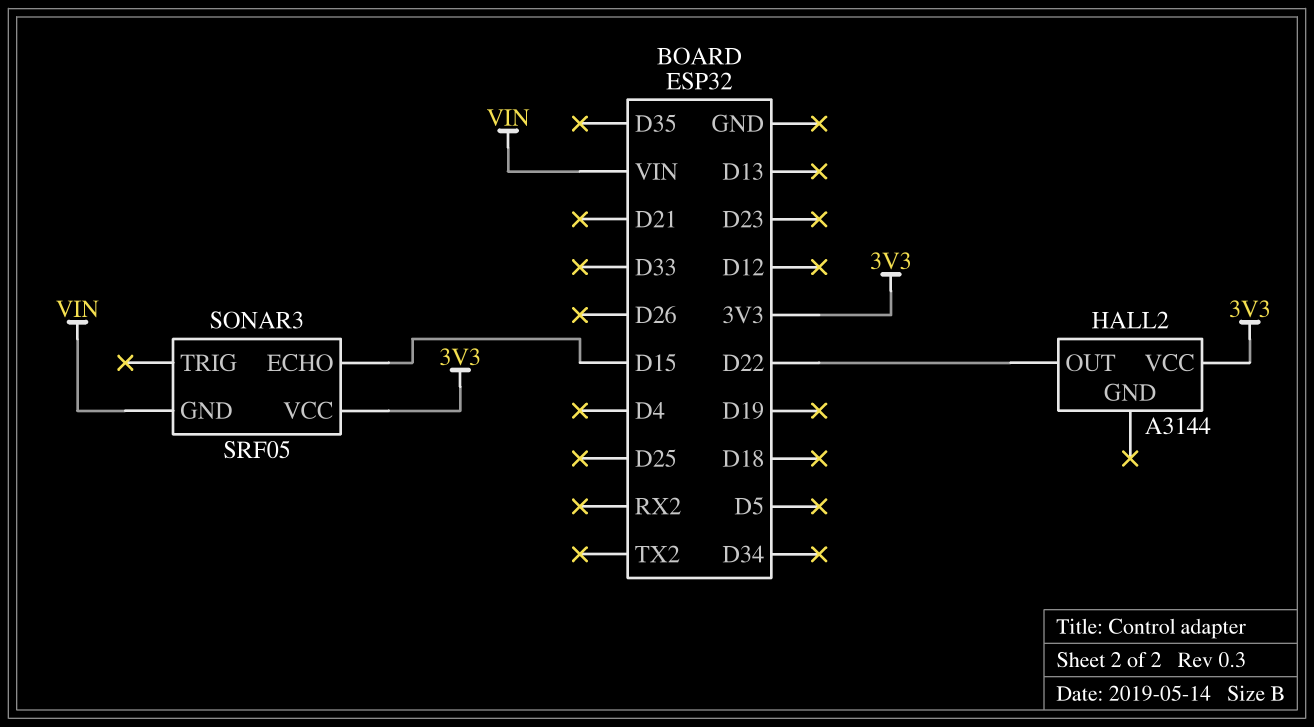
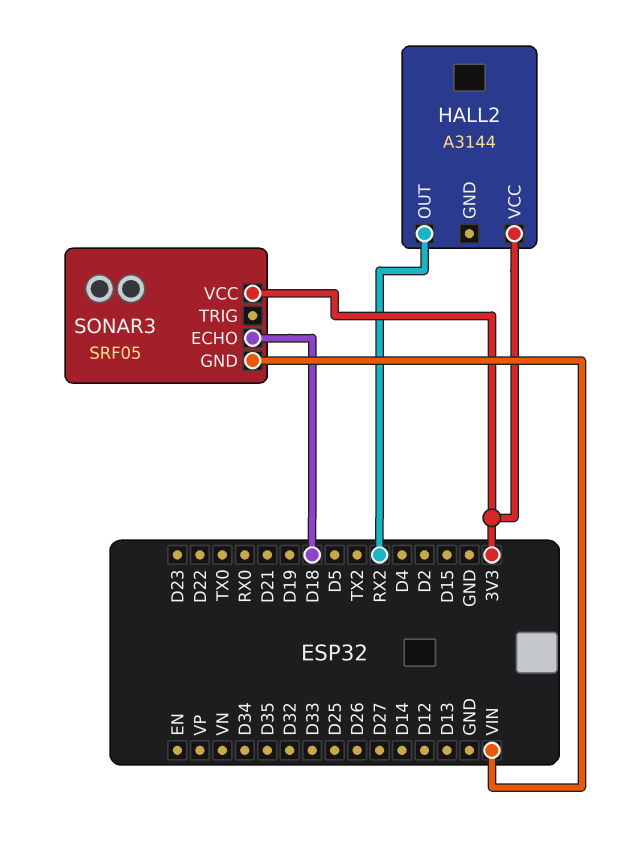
HALL2 pin OUT: D22 -> RX2
SONAR3 pin ECHO: D15 -> D18

